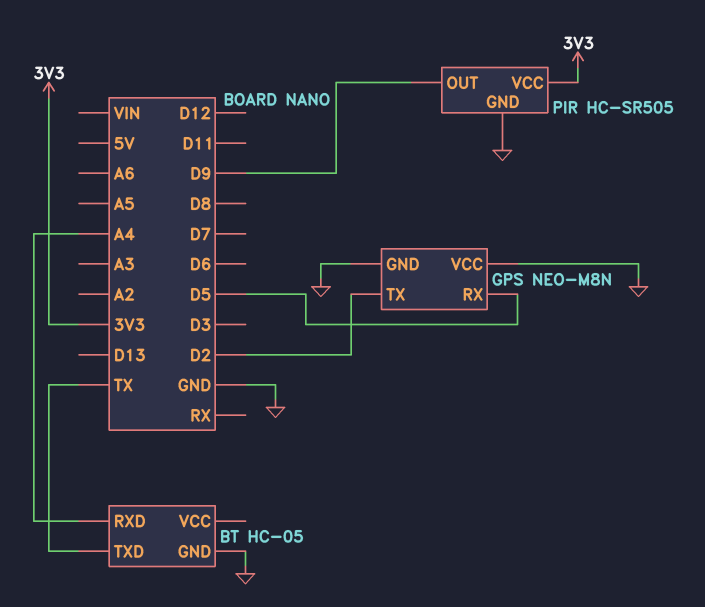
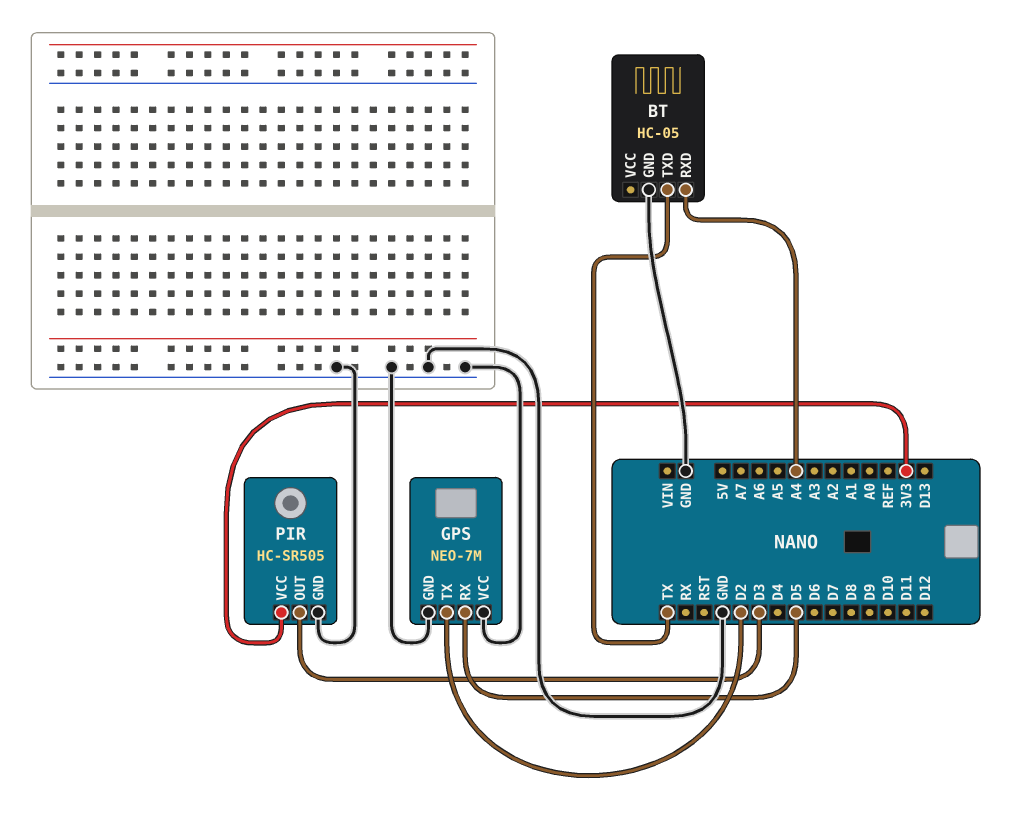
GPS: NEO-M8N -> NEO-7M
PIR pin OUT: D9 -> D3

